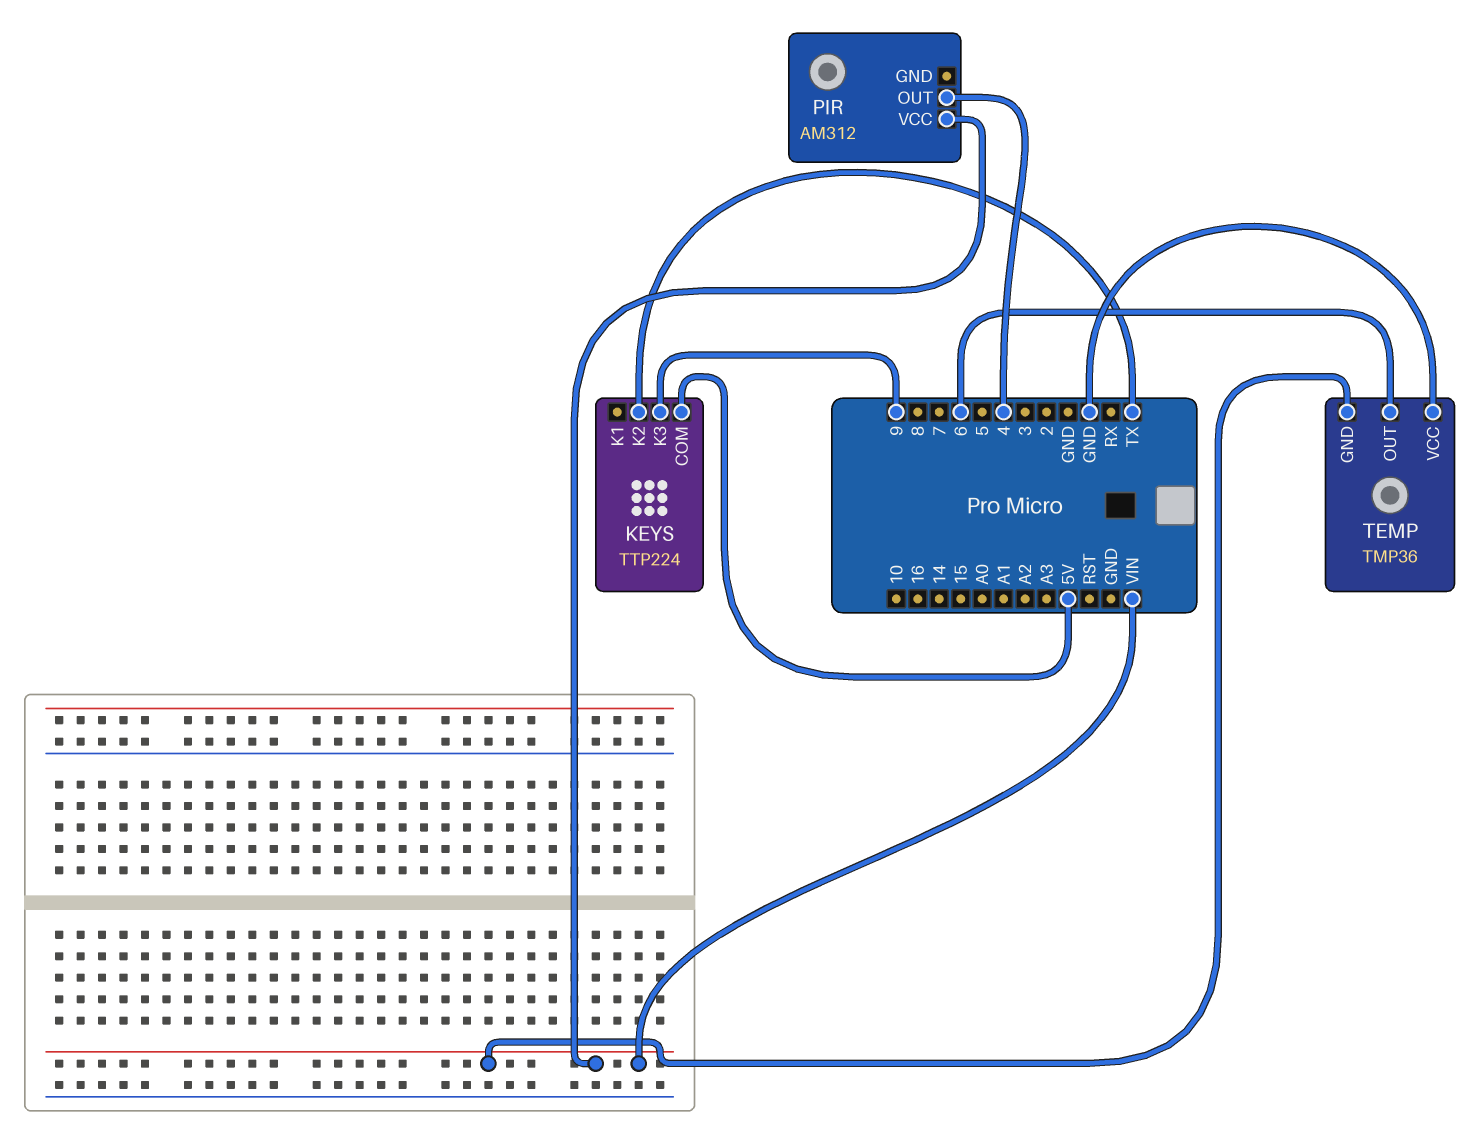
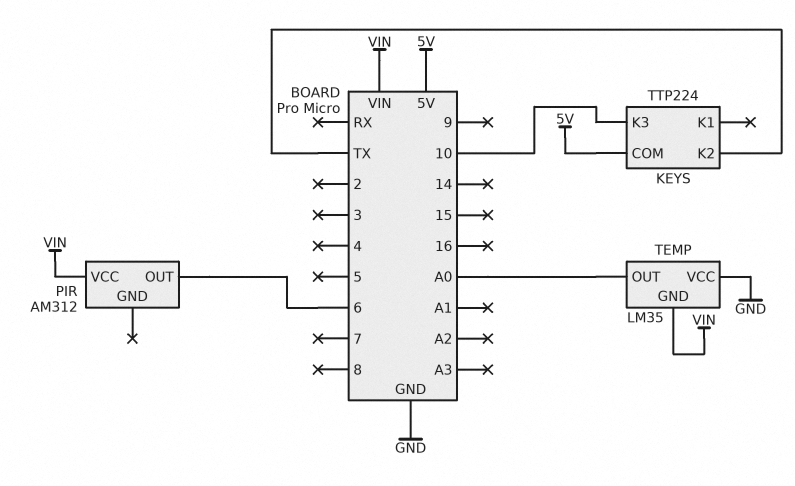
KEYS pin K3: 9 -> 10
PIR pin OUT: 4 -> 6
TEMP: TMP36 -> LM35
TEMP pin OUT: 6 -> A0

